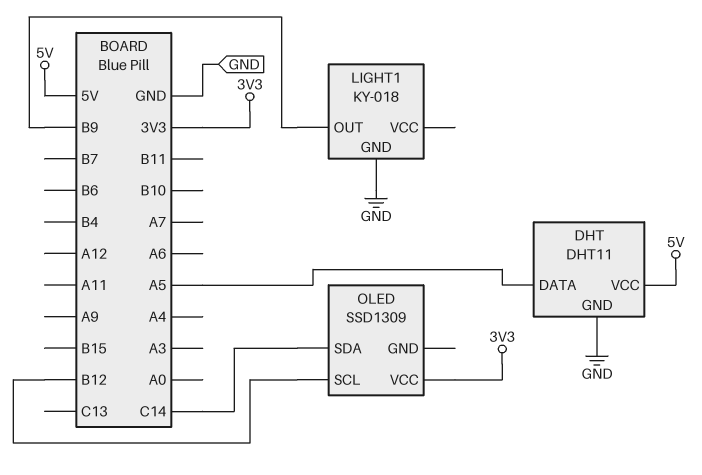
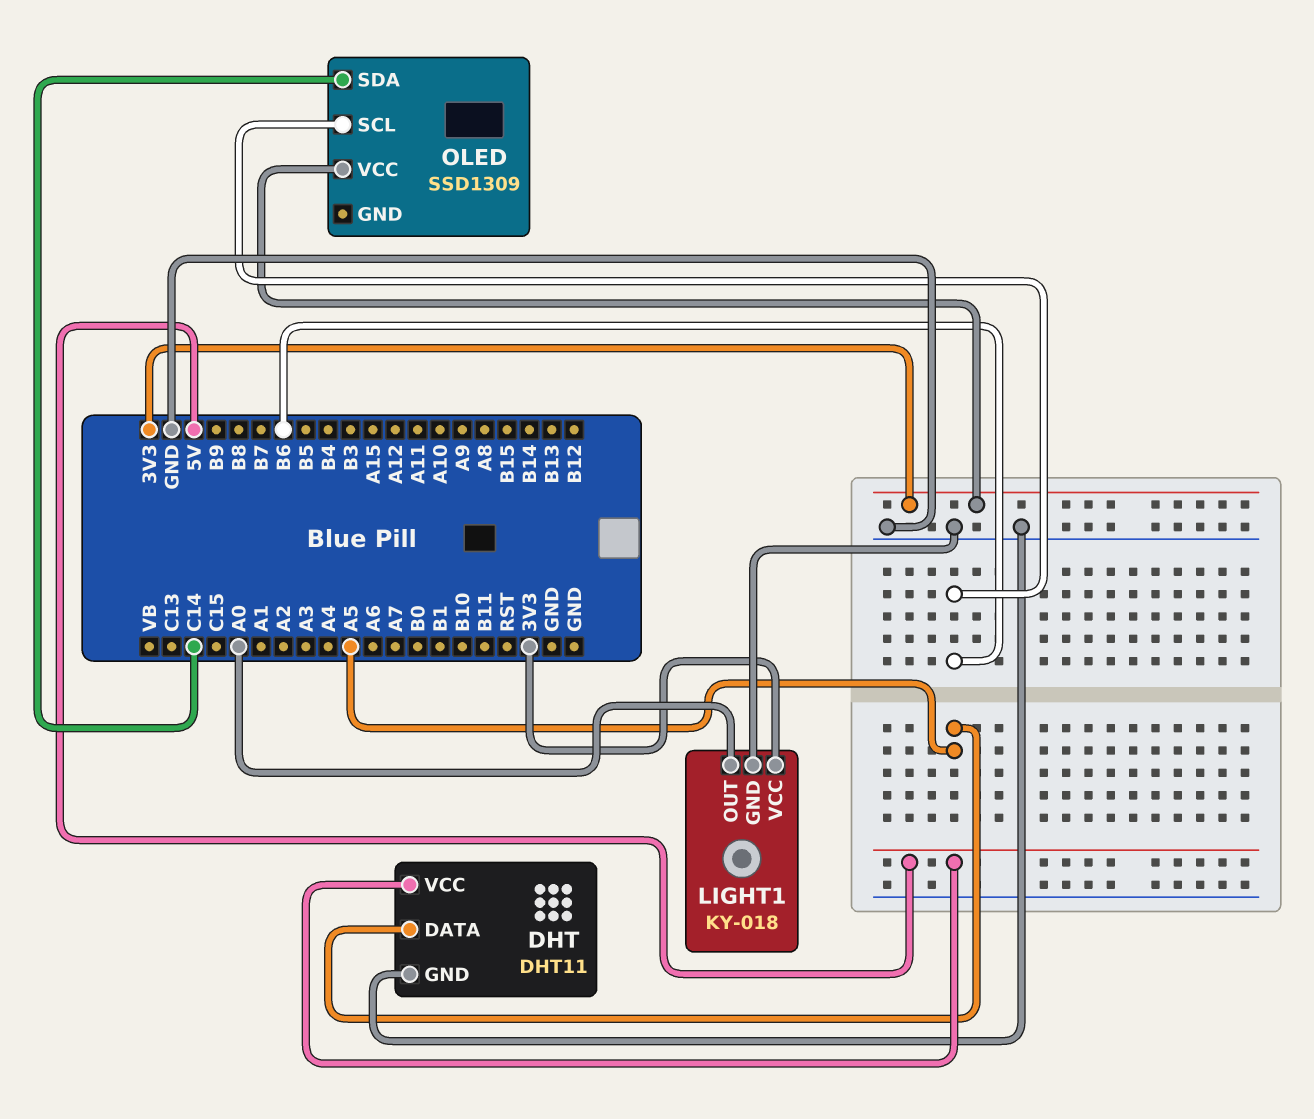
LIGHT1 pin OUT: B9 -> A0
LIGHT1 pin VCC: none -> 3V3
OLED pin SCL: B12 -> B6

